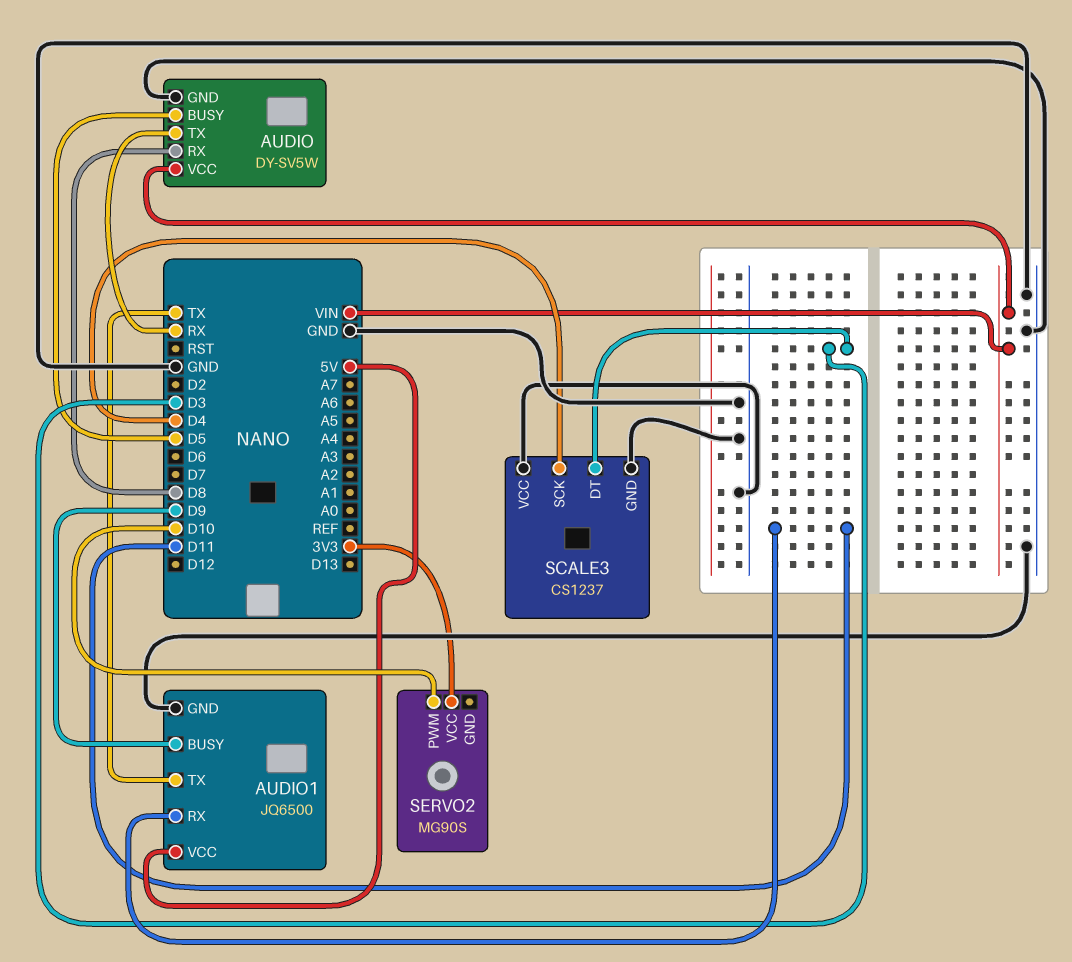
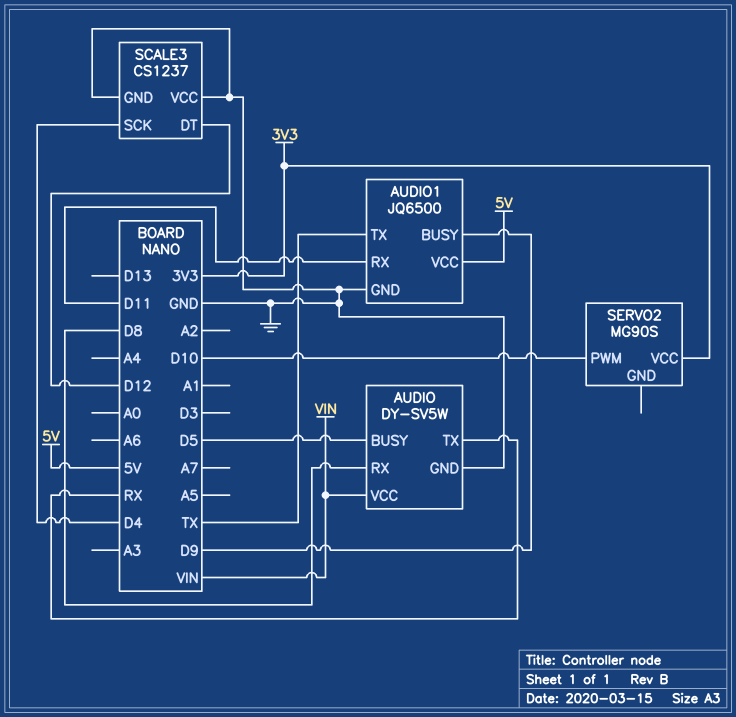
SCALE3 pin DT: D3 -> D12

